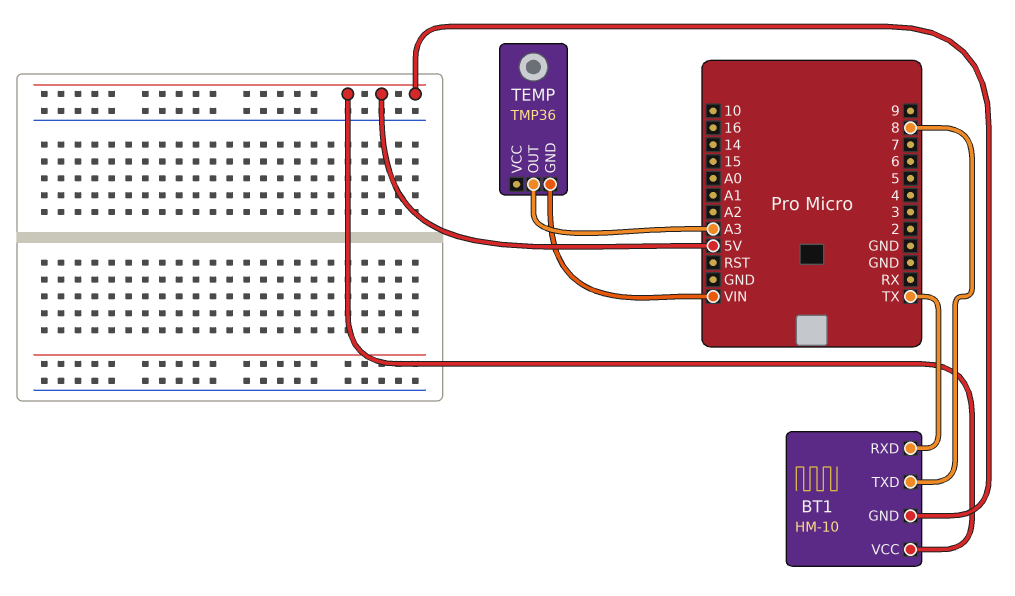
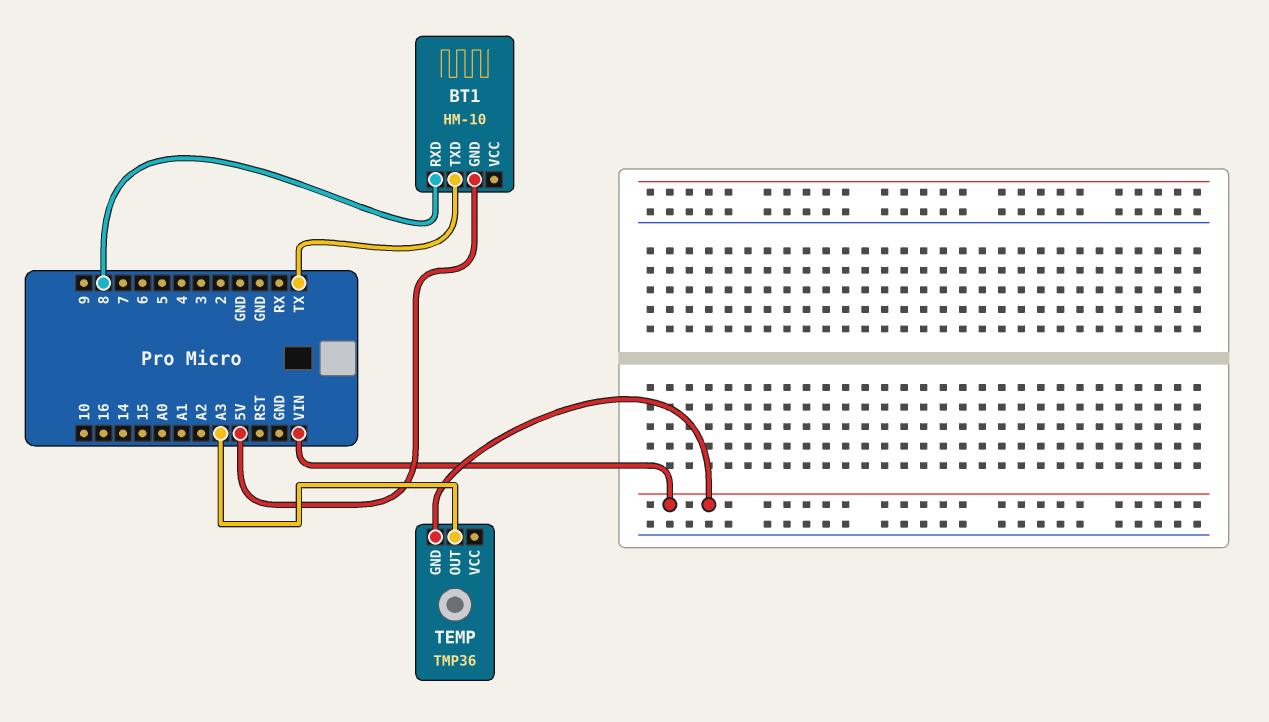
BT1 pin RXD: TX -> 8
BT1 pin TXD: 8 -> TX
BT1 pin VCC: 5V -> none

